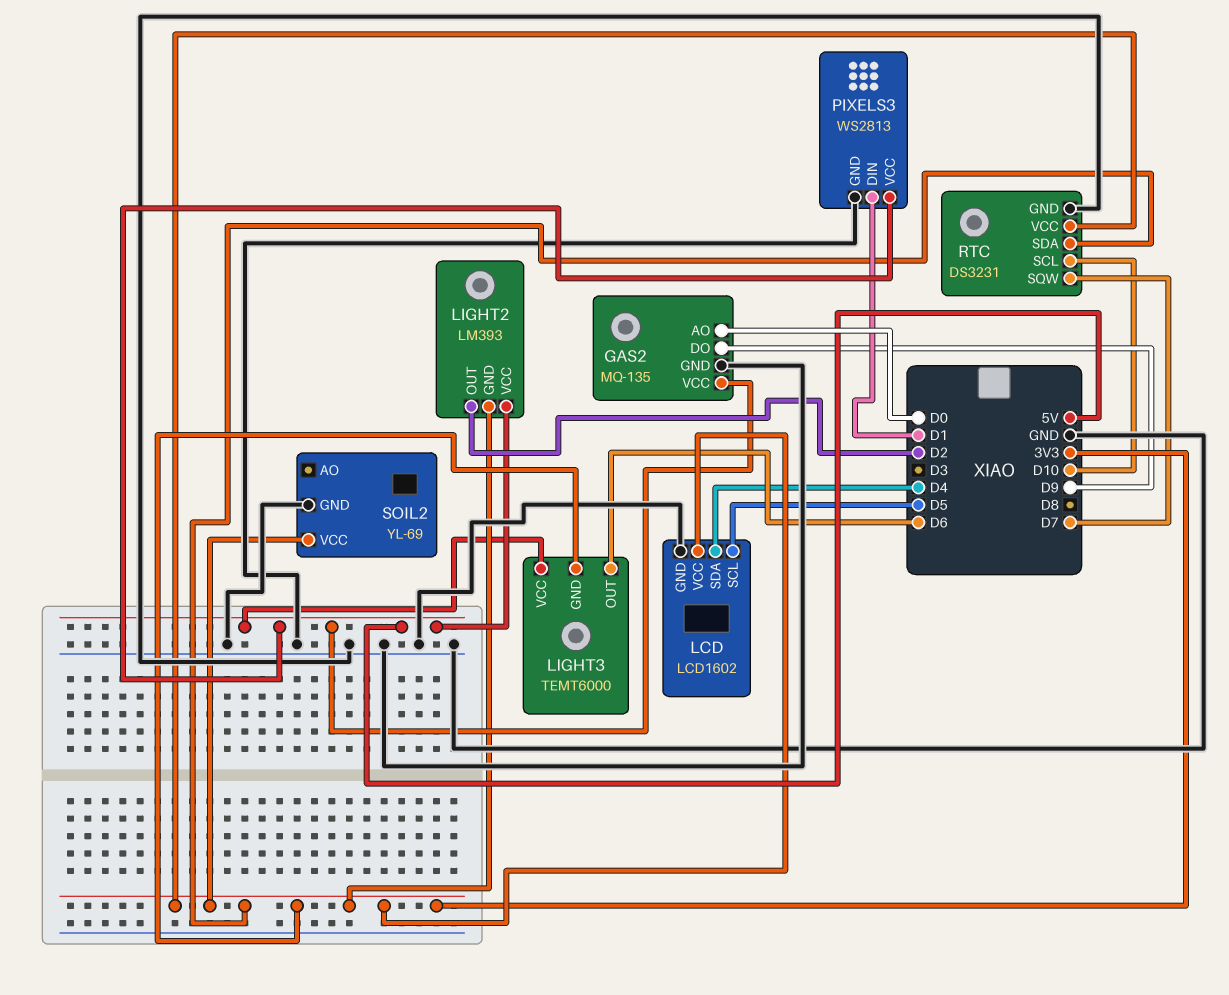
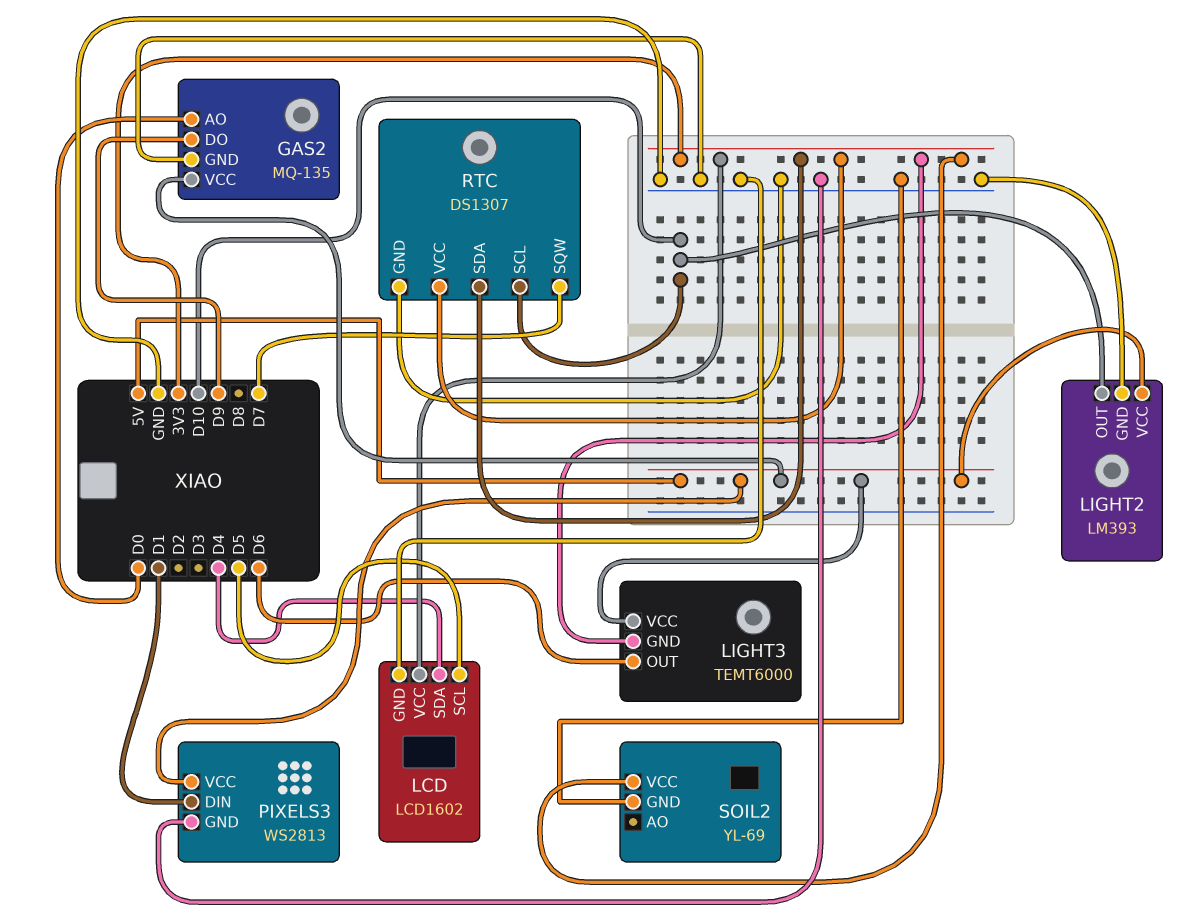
LIGHT2 pin GND: 3V3 -> GND
LIGHT2 pin OUT: D2 -> D10
RTC: DS3231 -> DS1307

